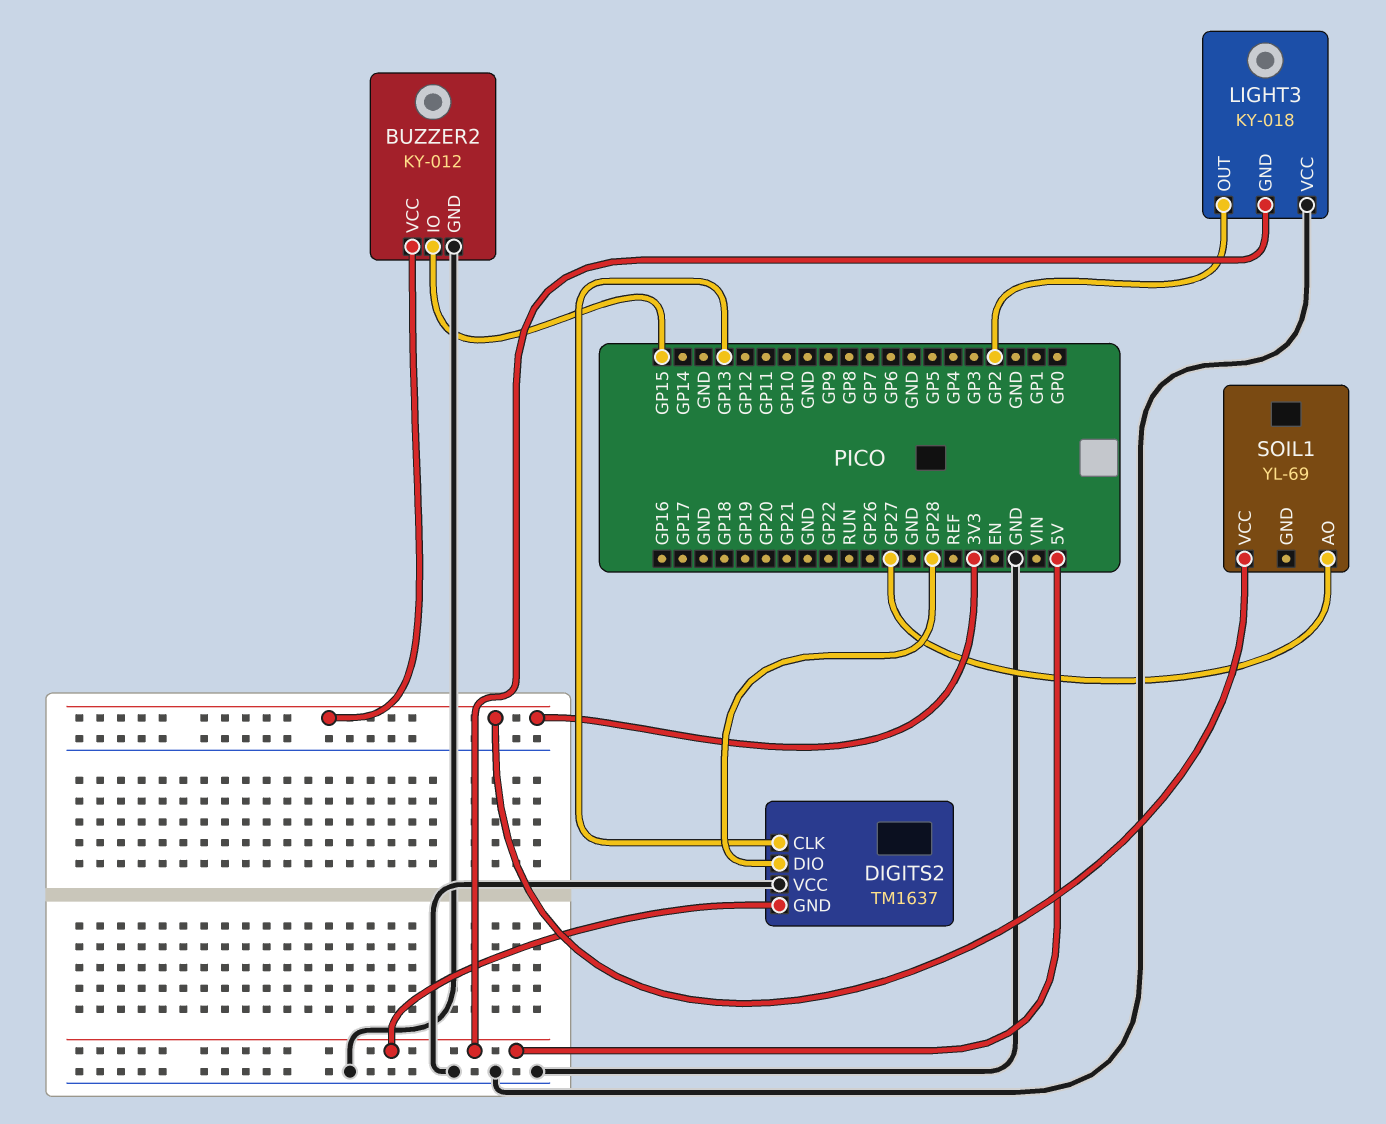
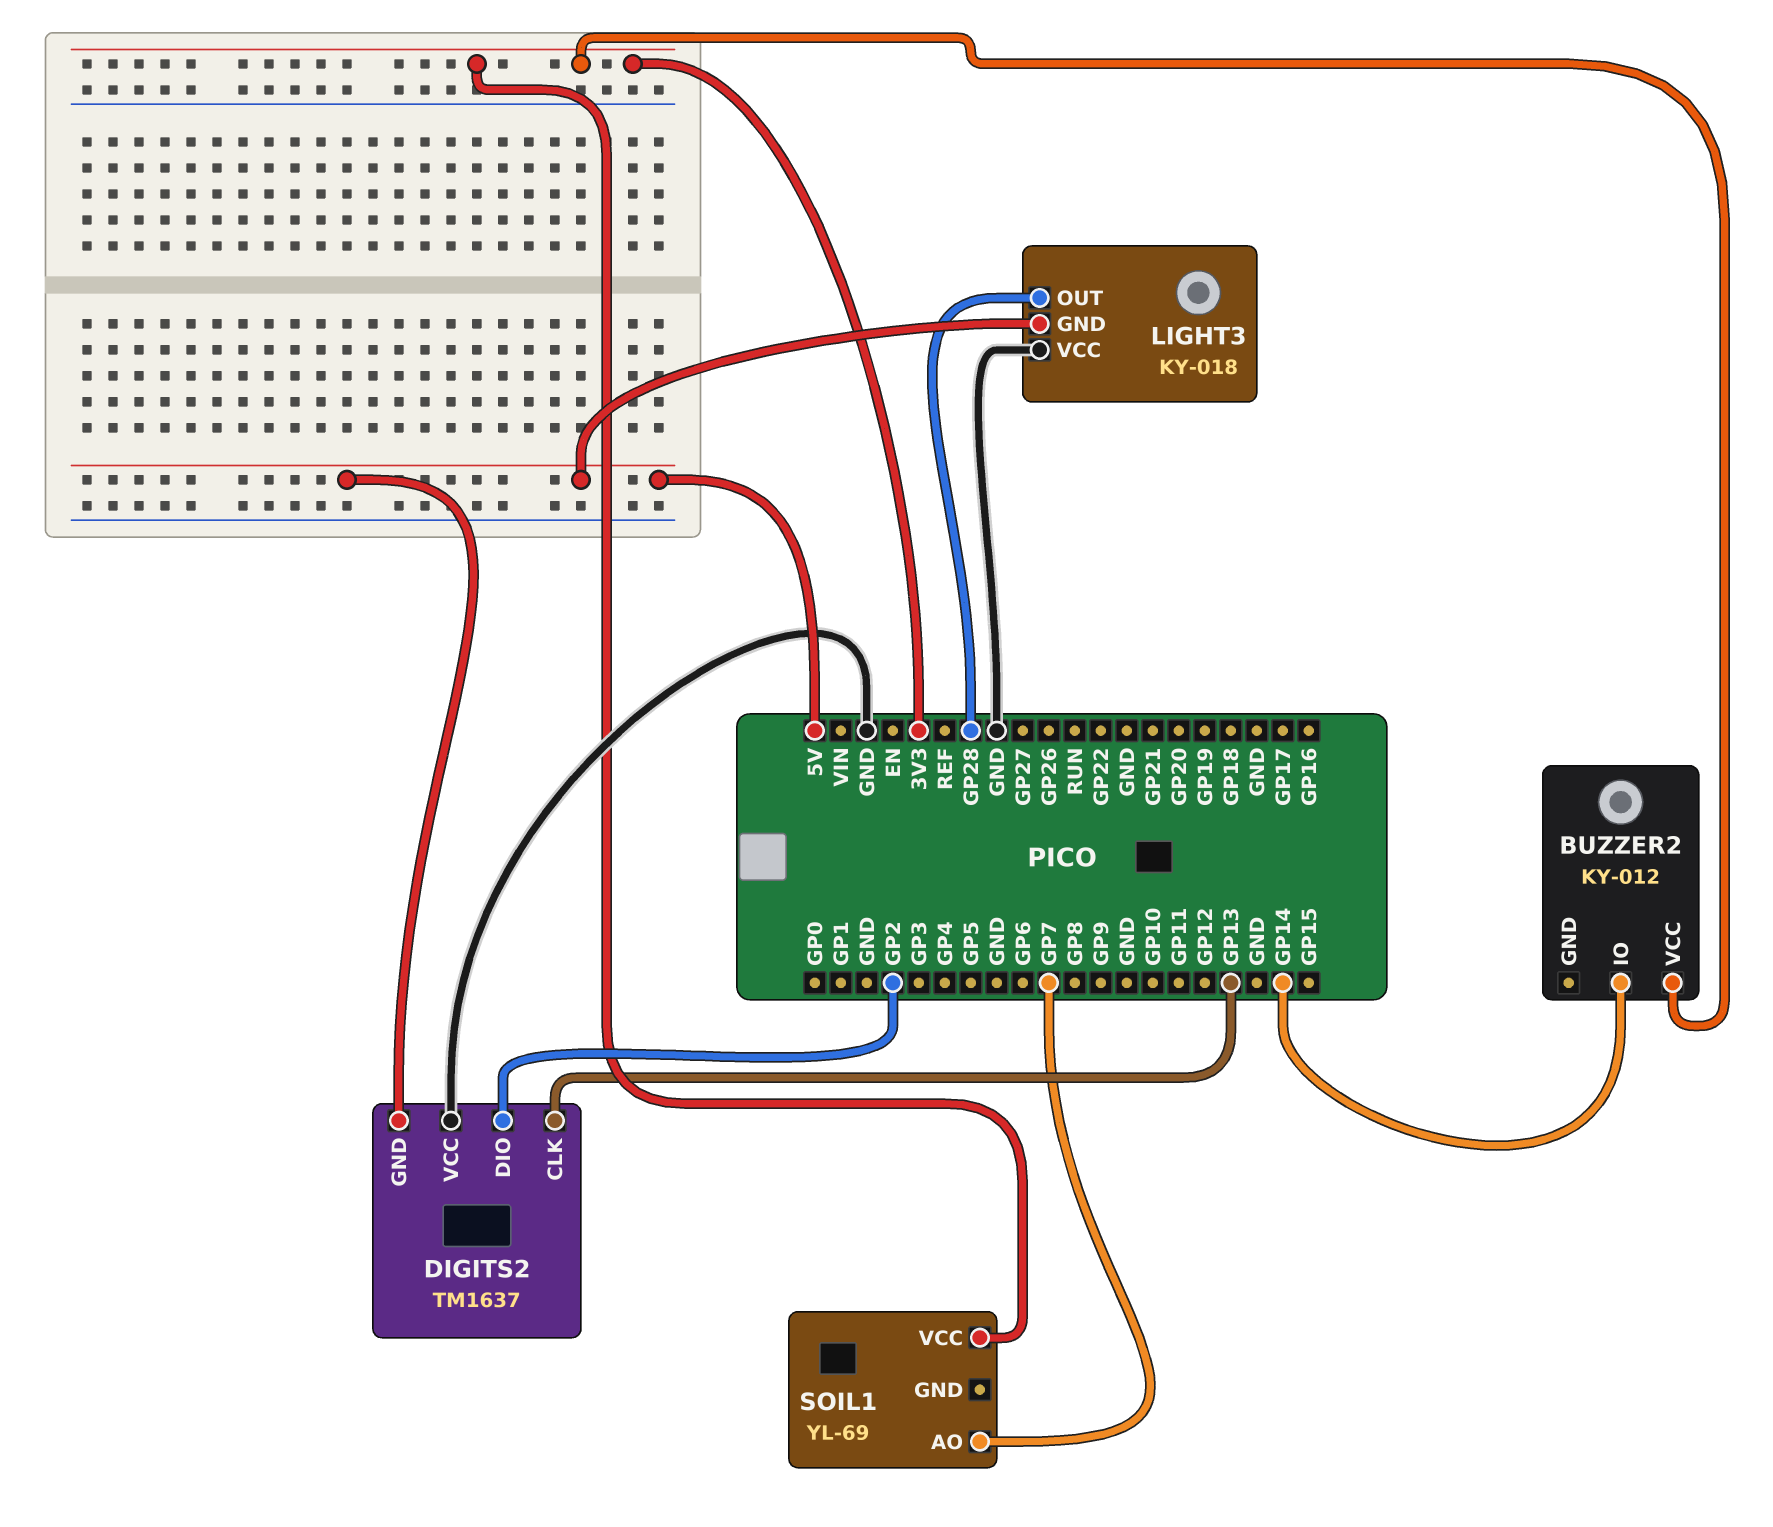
BUZZER2 pin GND: GND -> none
BUZZER2 pin IO: GP15 -> GP14
DIGITS2 pin DIO: GP28 -> GP2
LIGHT3 pin OUT: GP2 -> GP28
SOIL1 pin AO: GP27 -> GP7

